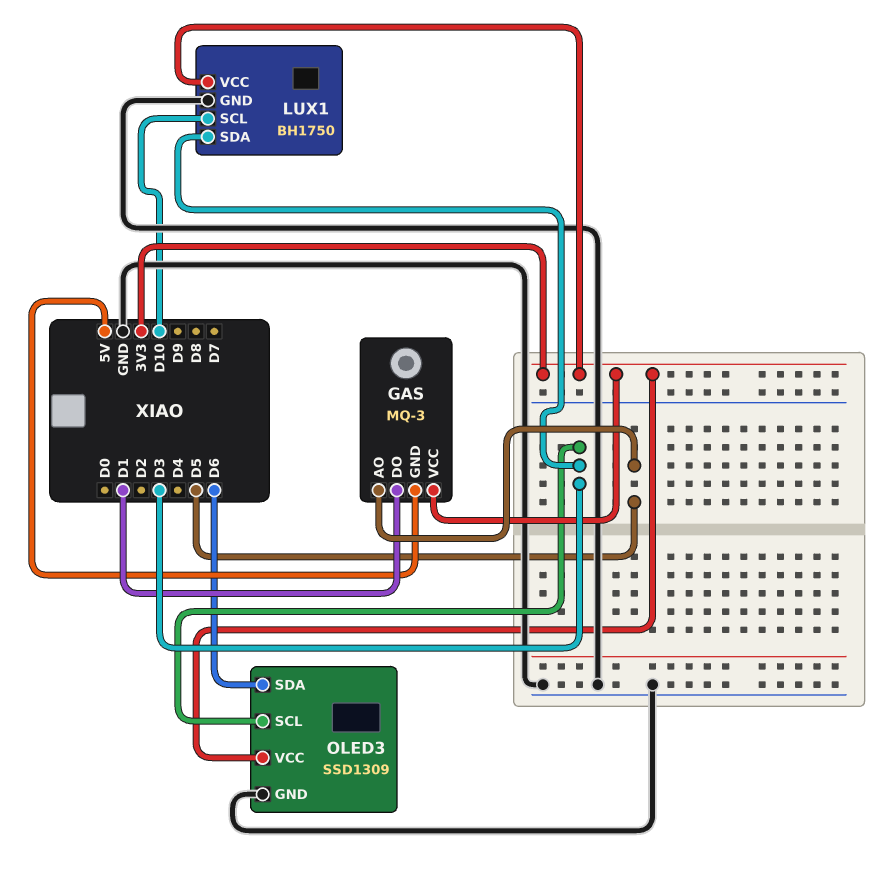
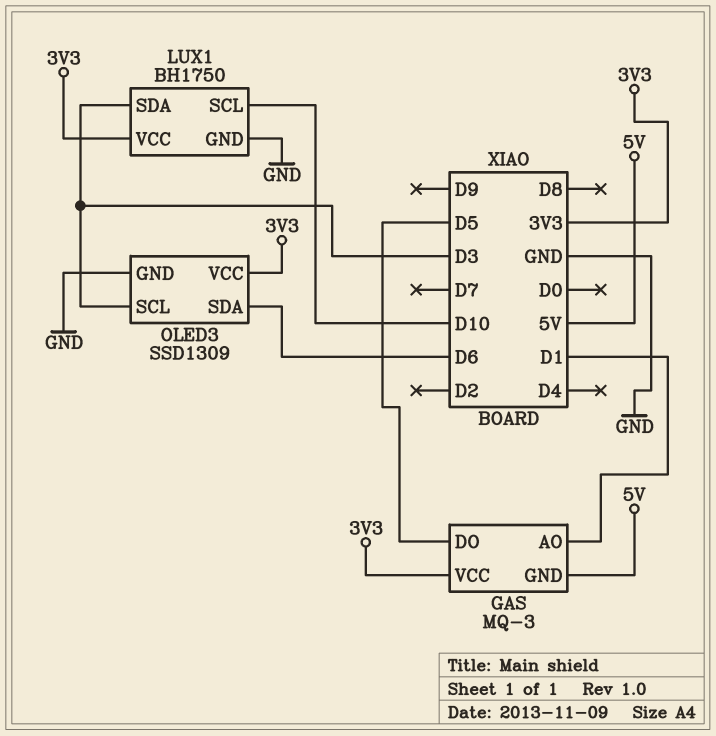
GAS pin AO: D5 -> D1
GAS pin DO: D1 -> D5

